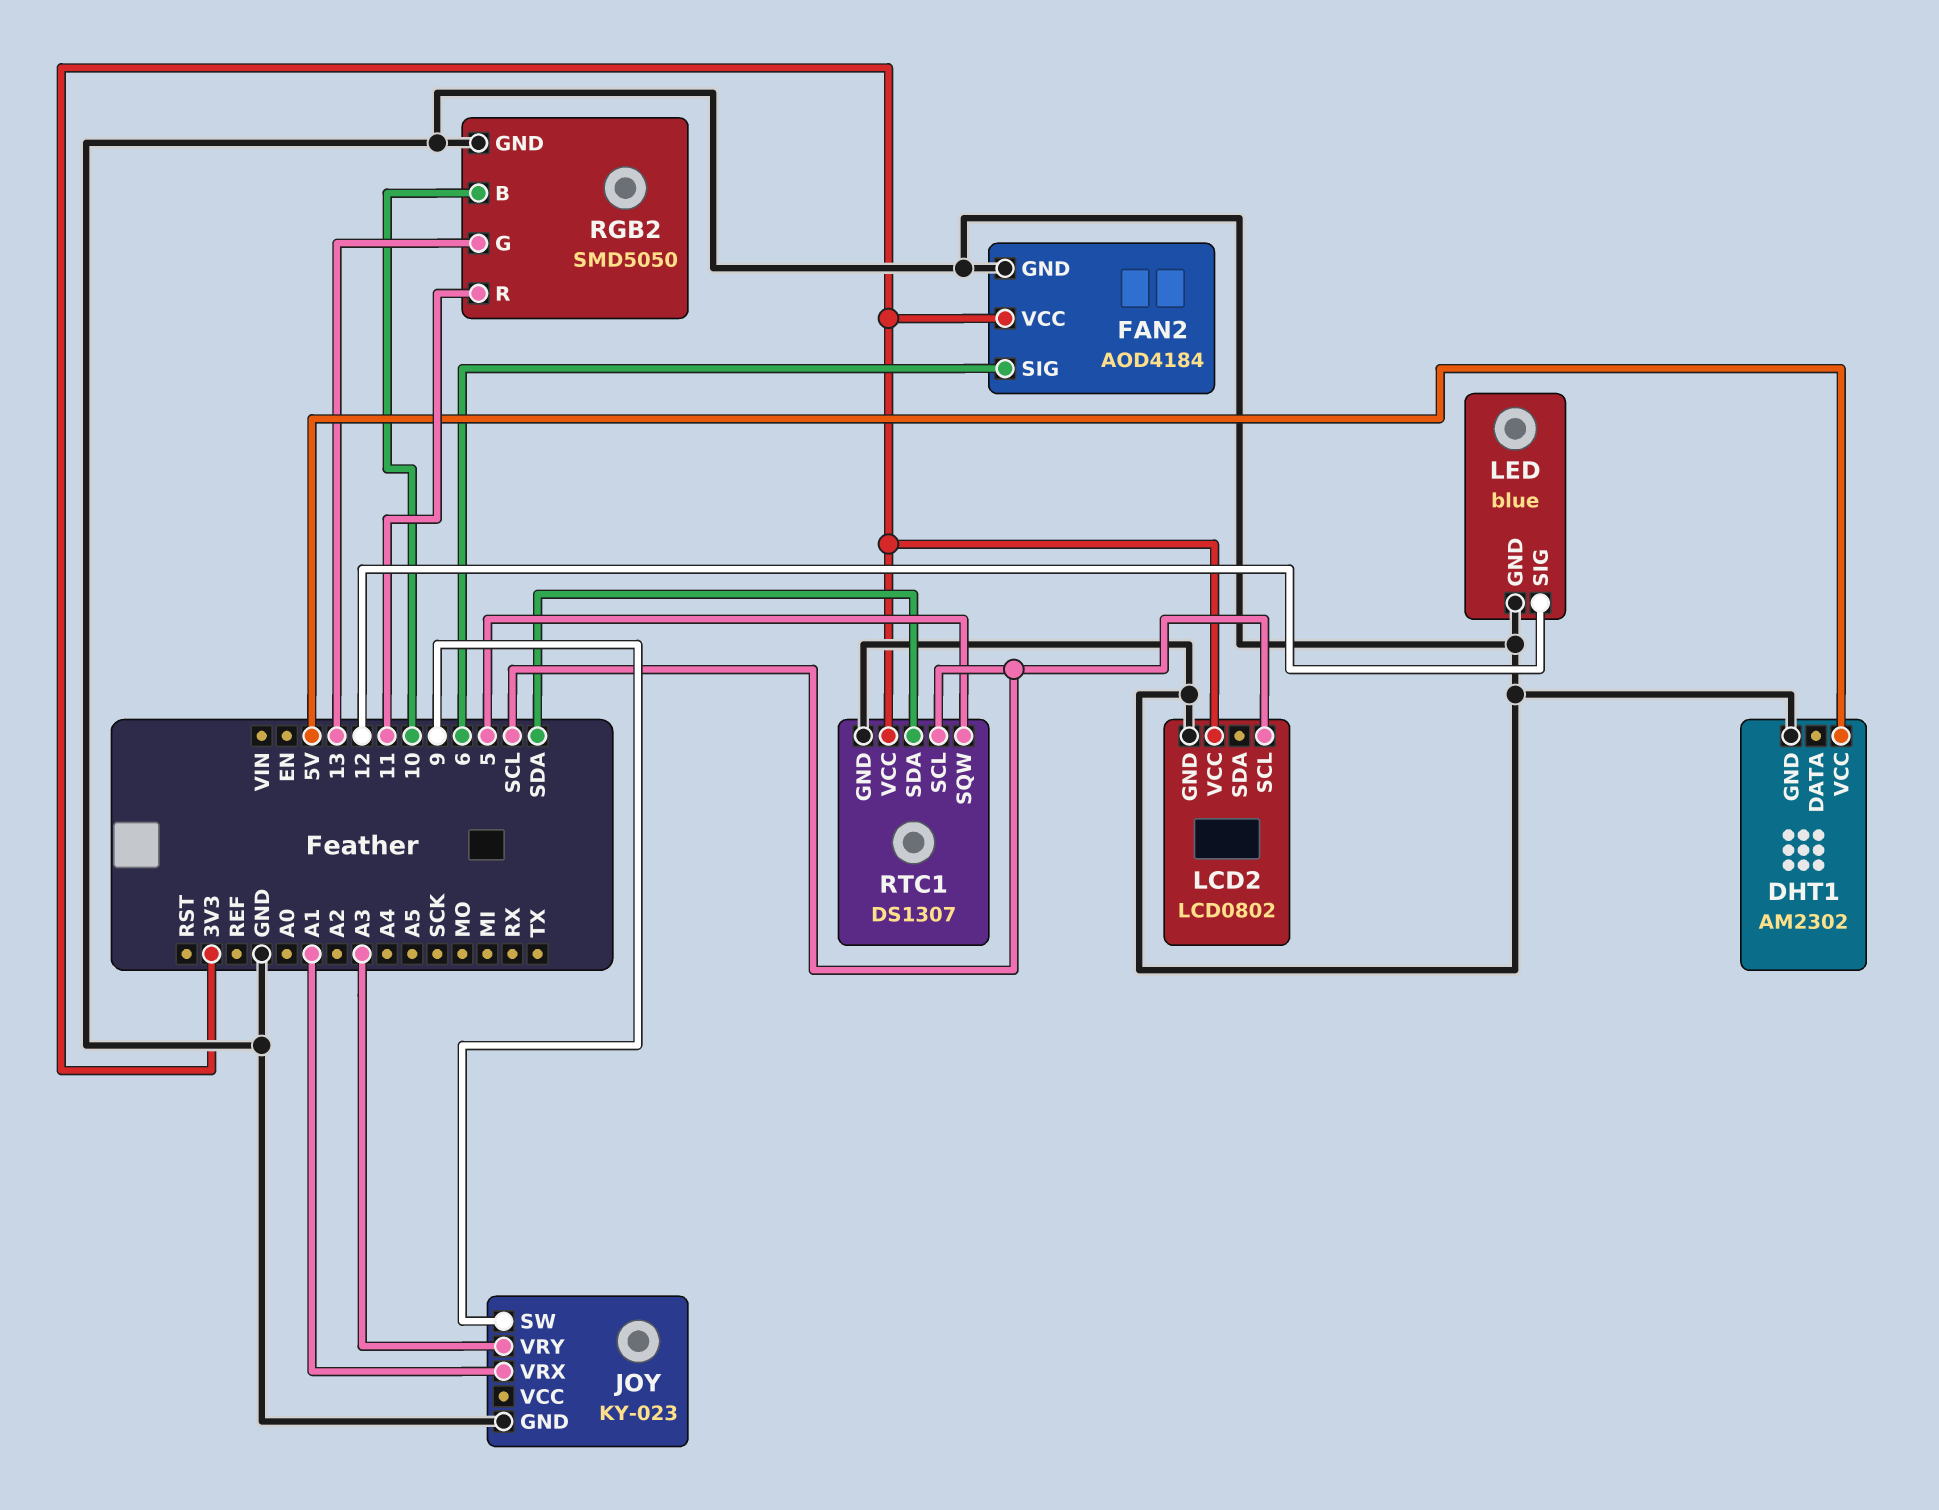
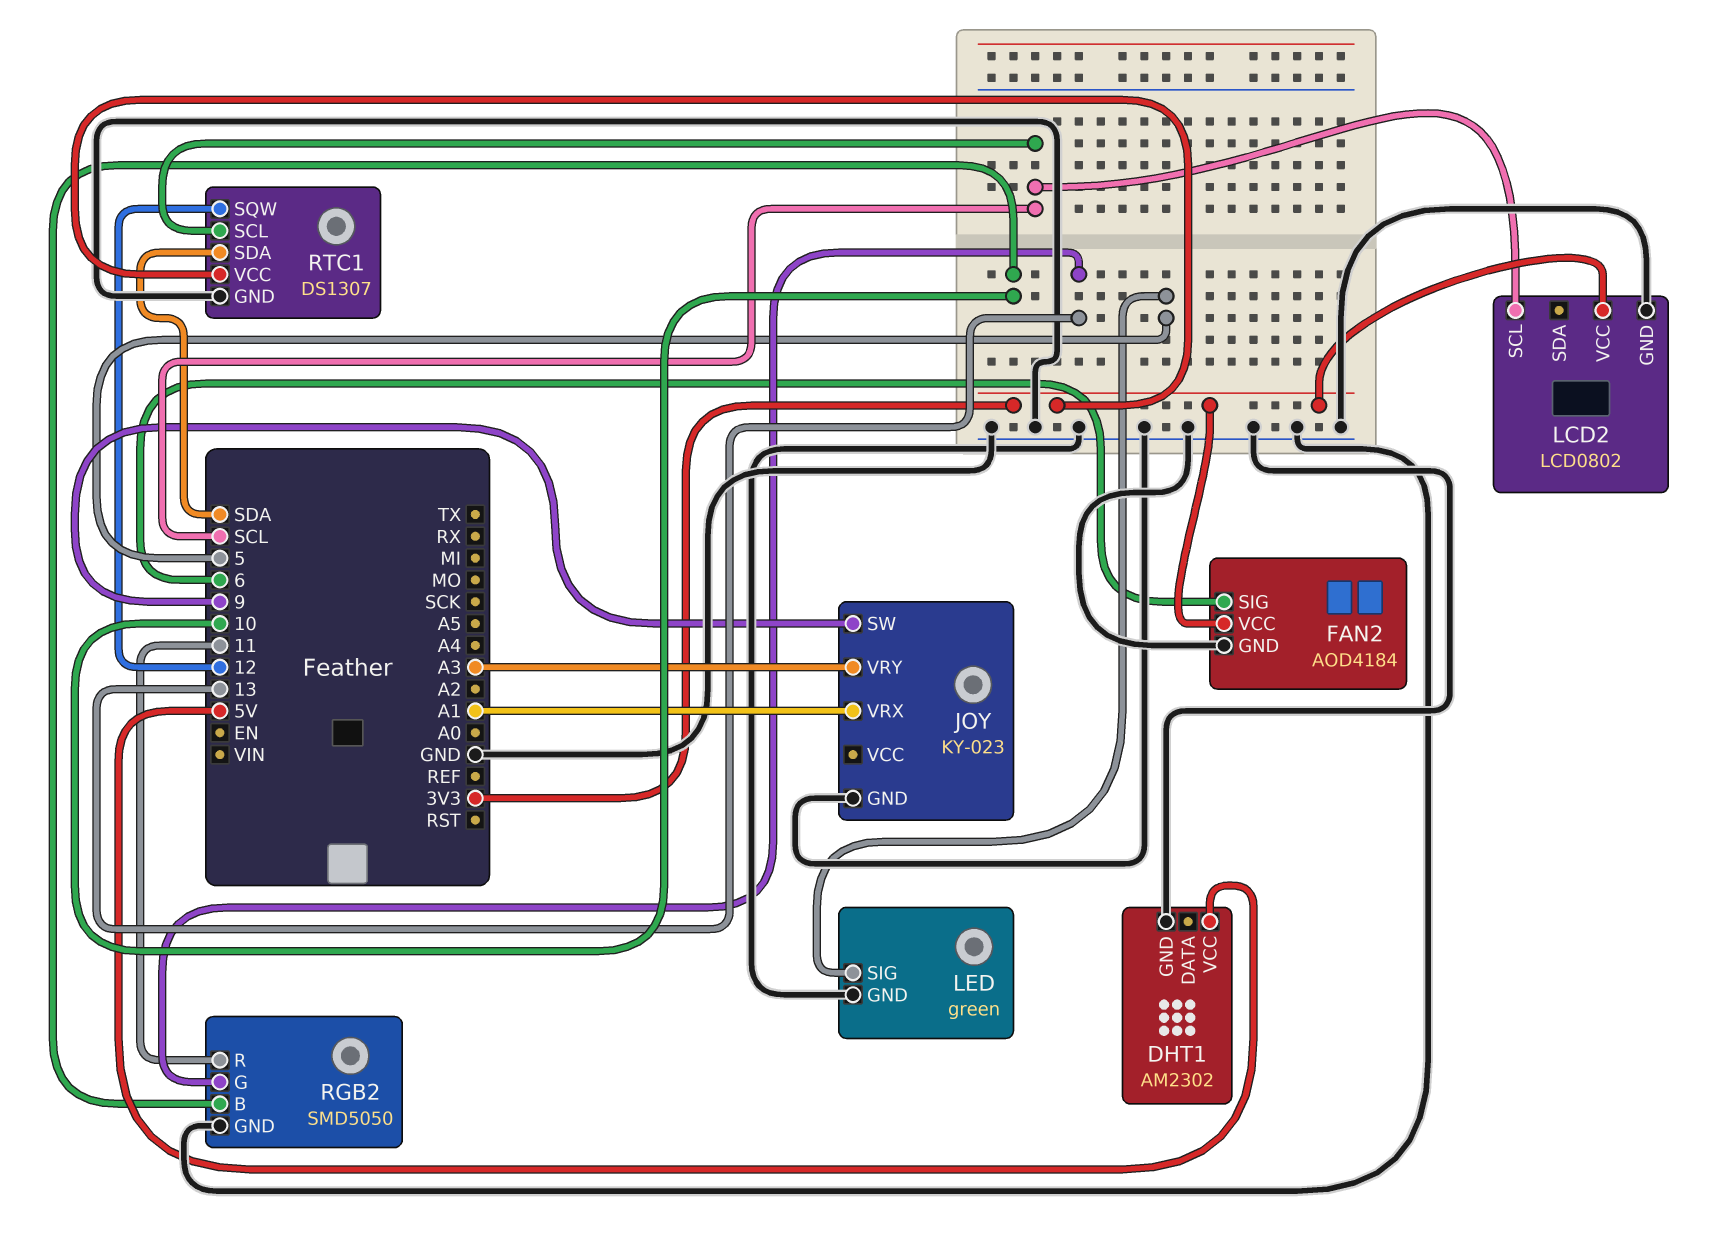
LED: blue -> green
LED pin SIG: 12 -> 5
RTC1 pin SQW: 5 -> 12

